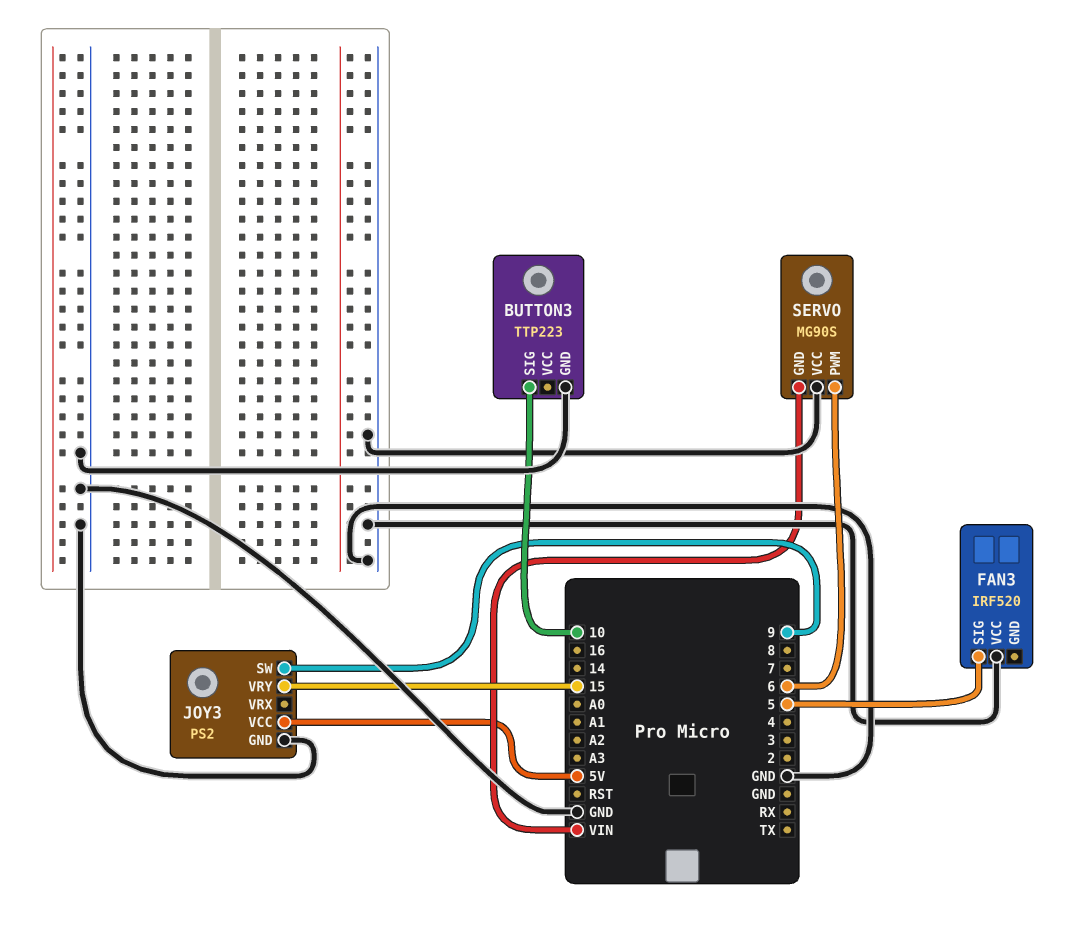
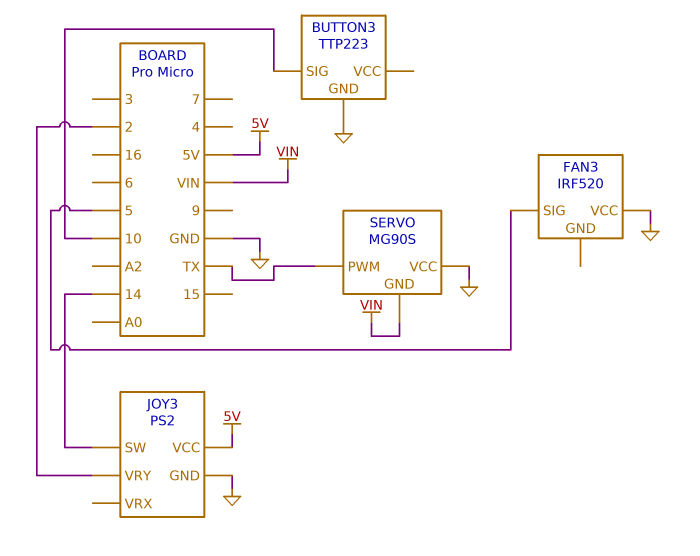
JOY3 pin SW: 9 -> 14
JOY3 pin VRY: 15 -> 2
SERVO pin PWM: 6 -> TX

